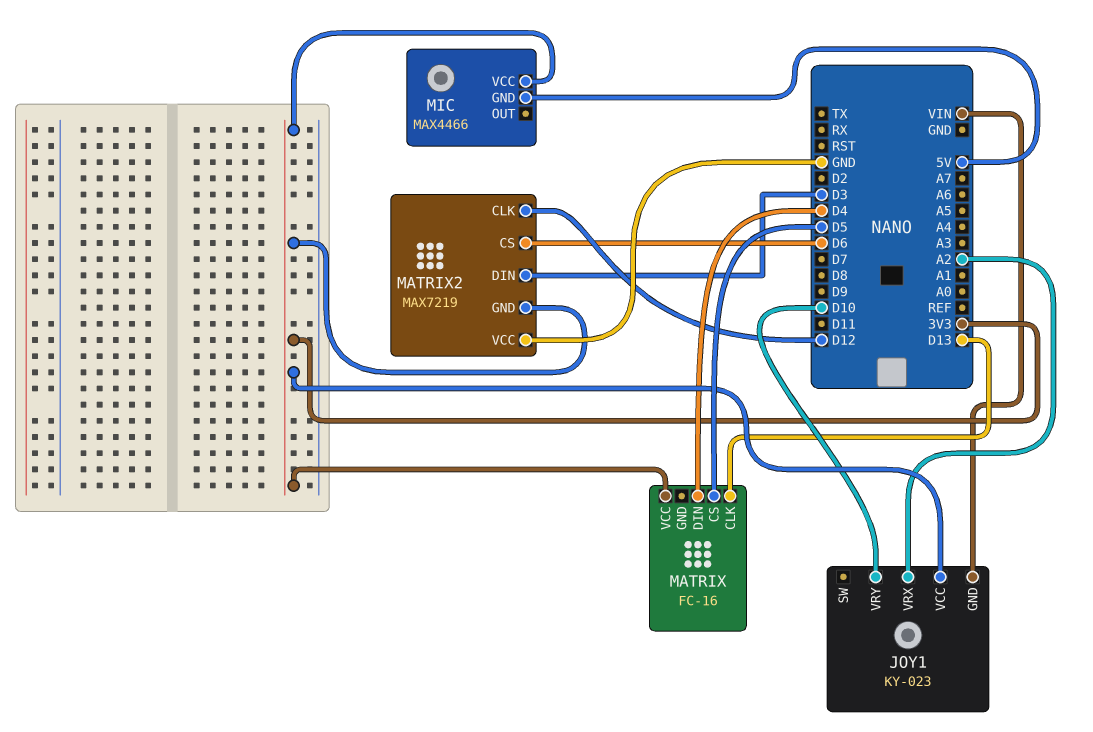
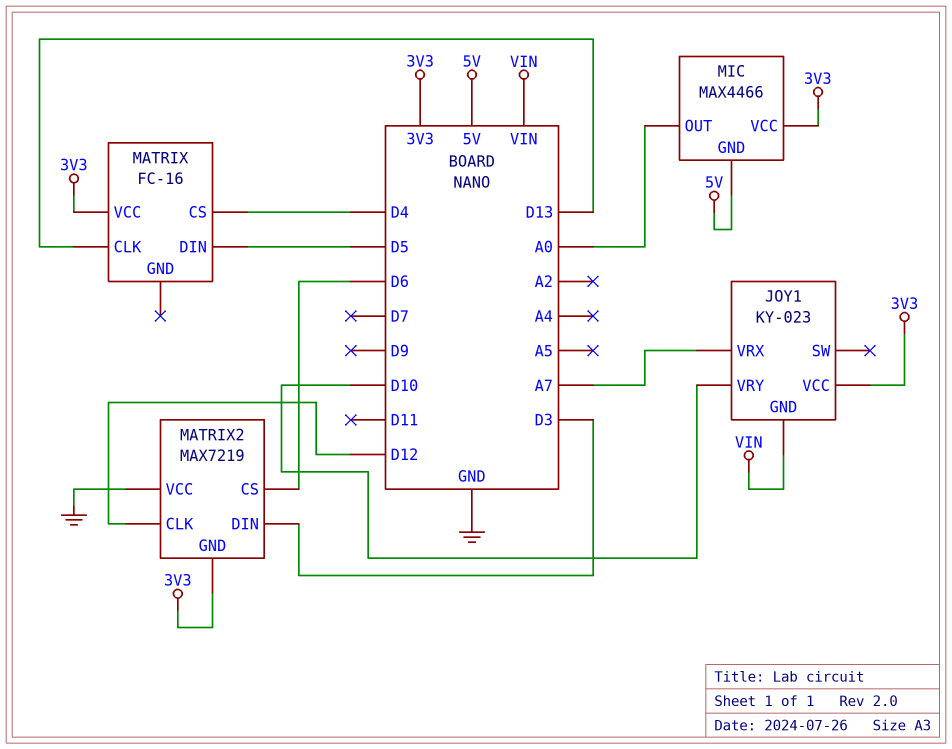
JOY1 pin VRX: A2 -> A7
MATRIX pin CS: D5 -> D4
MATRIX pin DIN: D4 -> D5
MIC pin OUT: none -> A0

